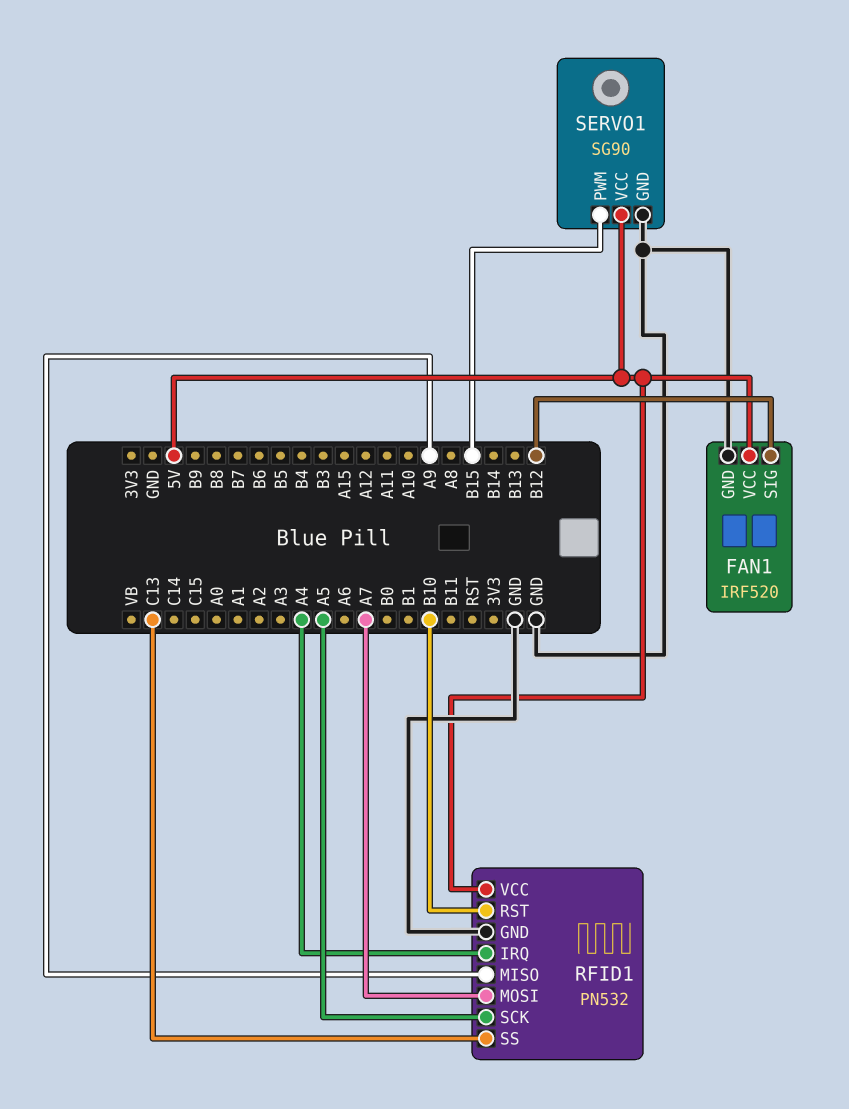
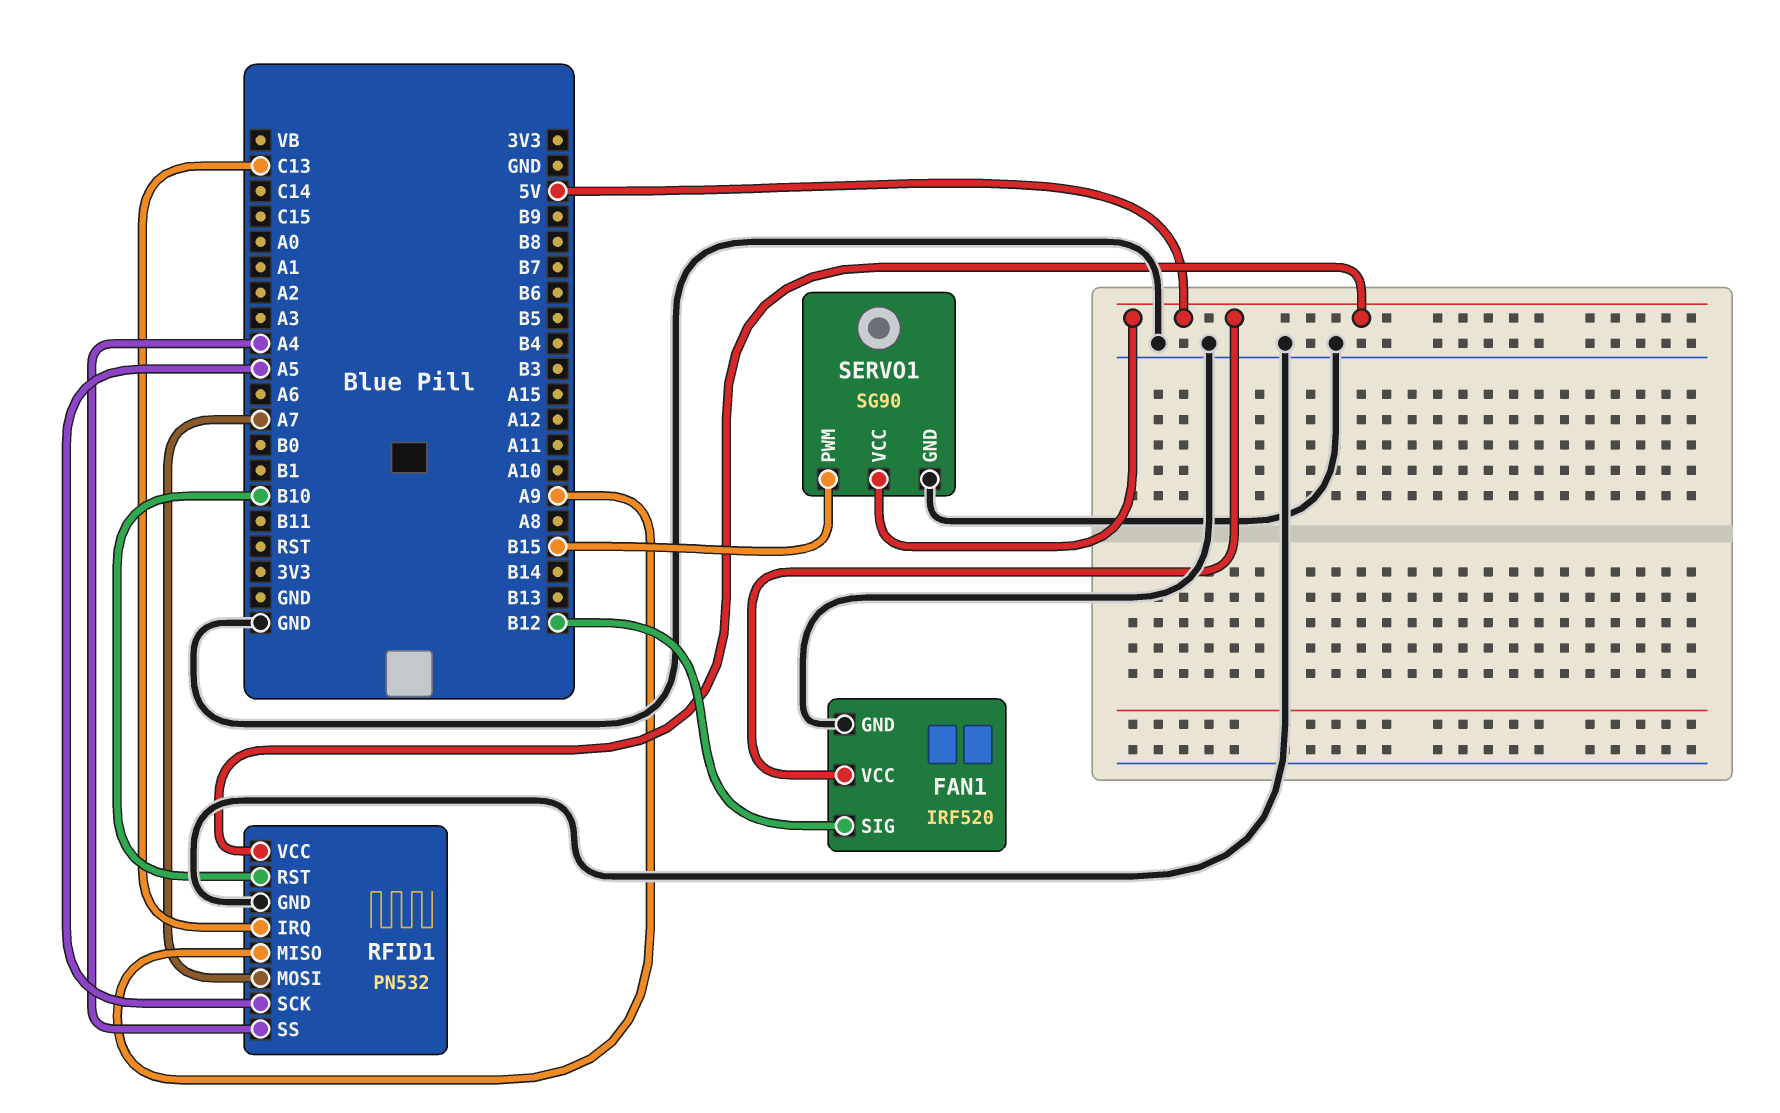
RFID1 pin IRQ: A4 -> C13
RFID1 pin SS: C13 -> A4

